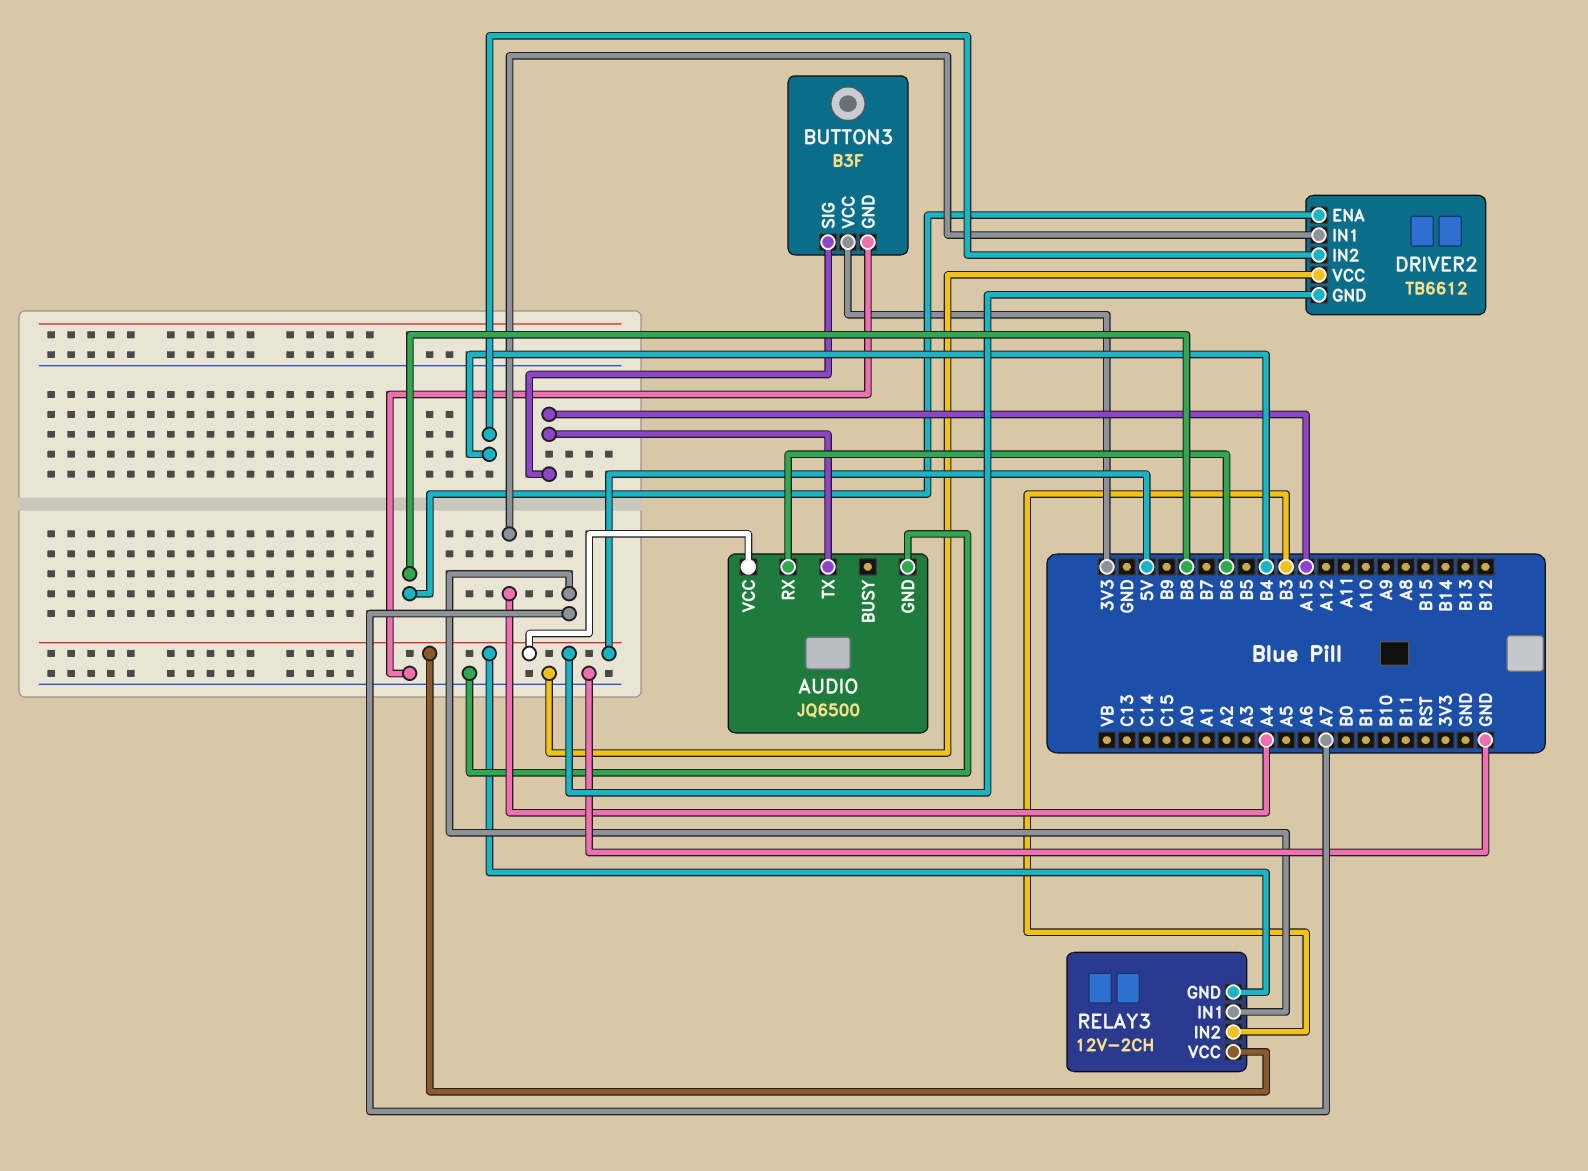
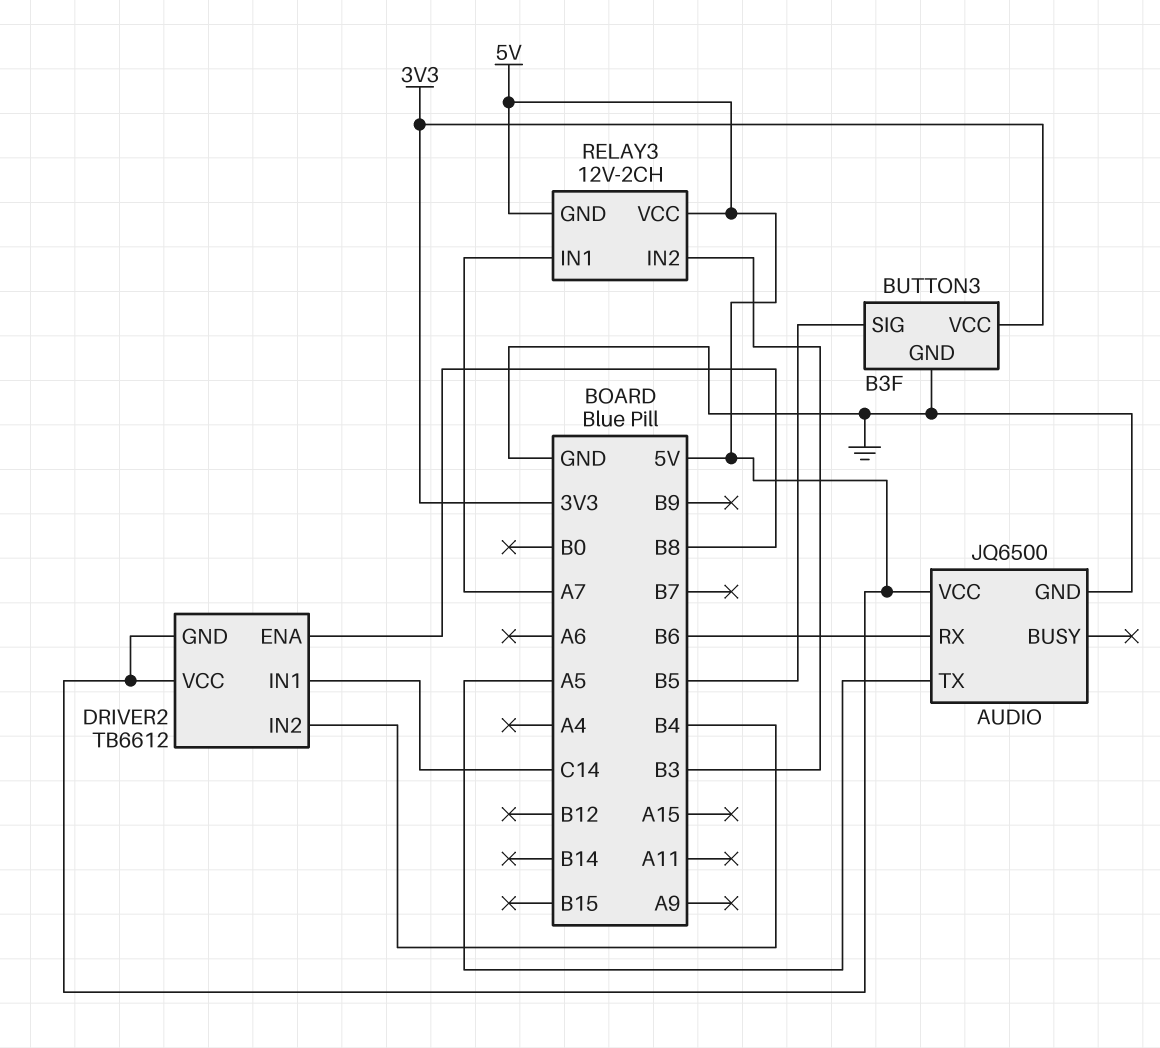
AUDIO pin TX: A15 -> A5
BUTTON3 pin SIG: A15 -> B5
DRIVER2 pin IN1: A4 -> C14
DRIVER2 pin VCC: GND -> 5V

